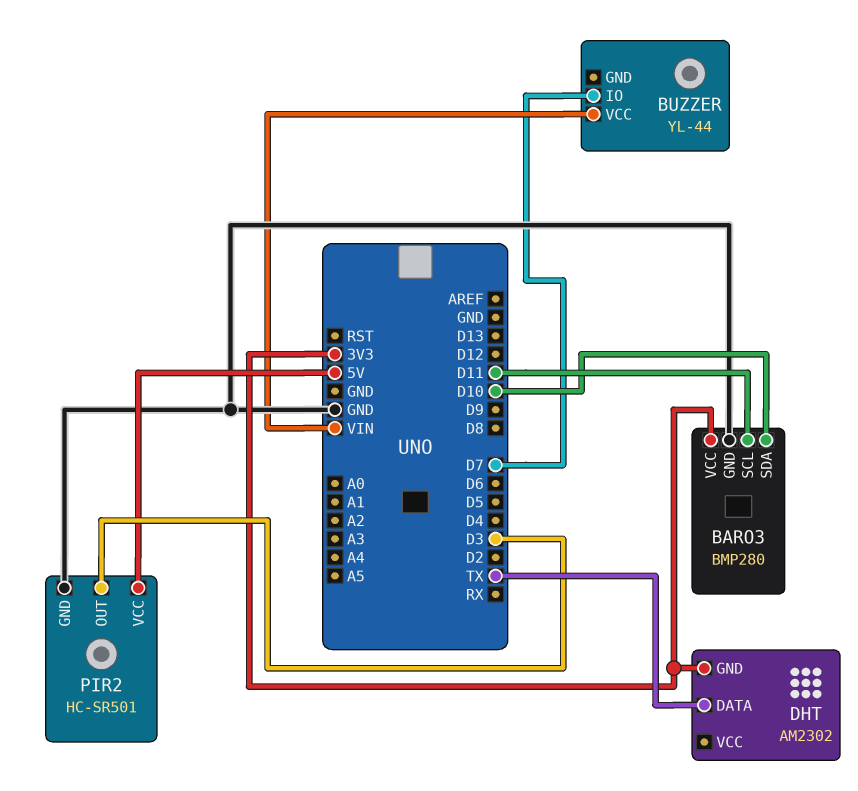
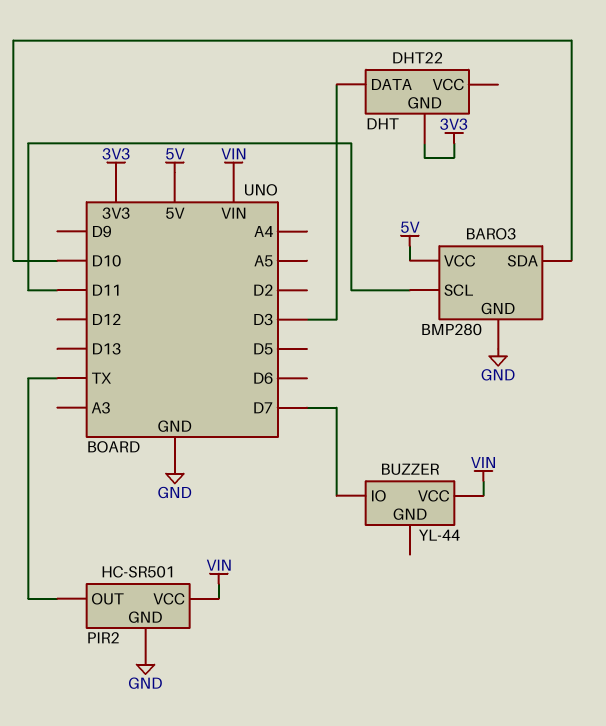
BARO3 pin VCC: 3V3 -> 5V
DHT: AM2302 -> DHT22
DHT pin DATA: TX -> D3
PIR2 pin OUT: D3 -> TX
PIR2 pin VCC: 5V -> VIN

